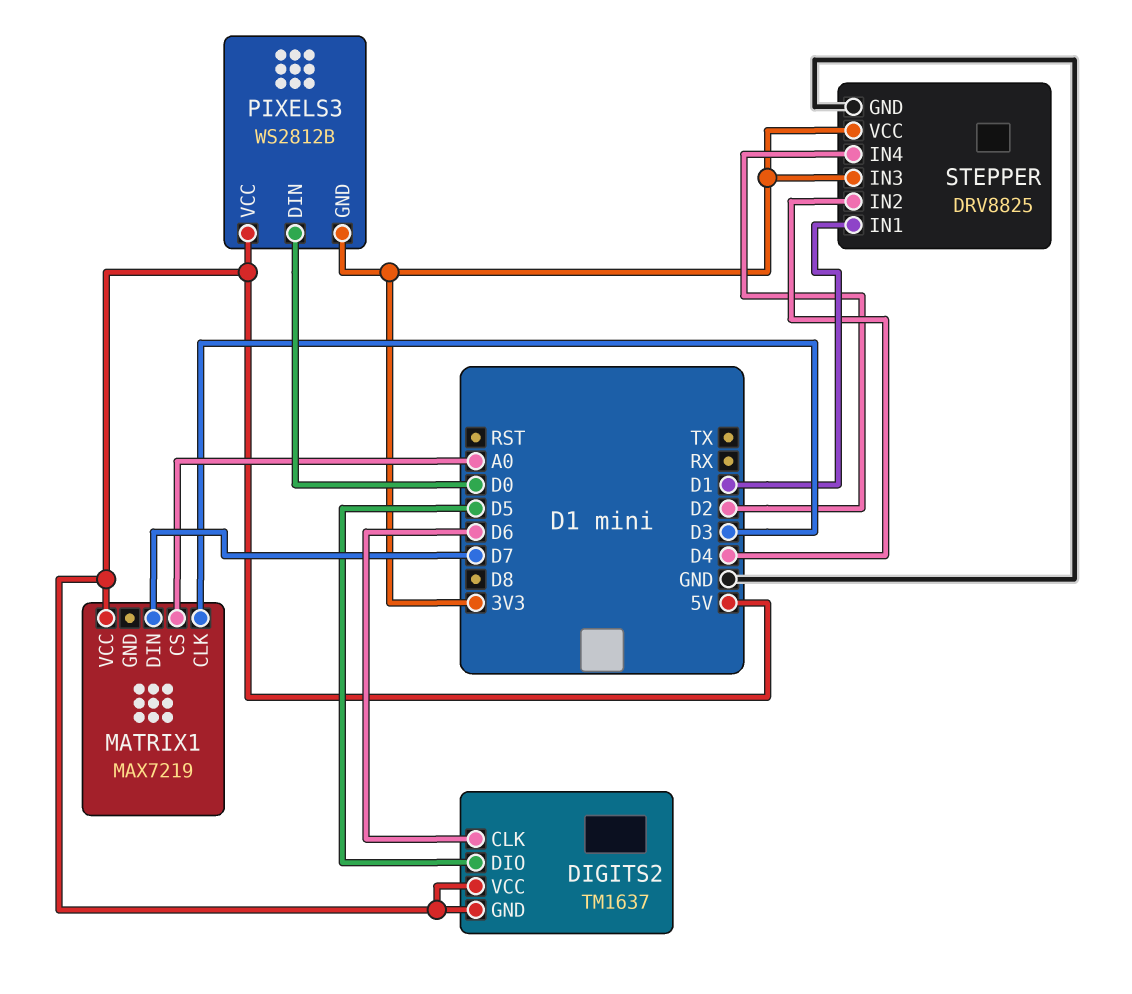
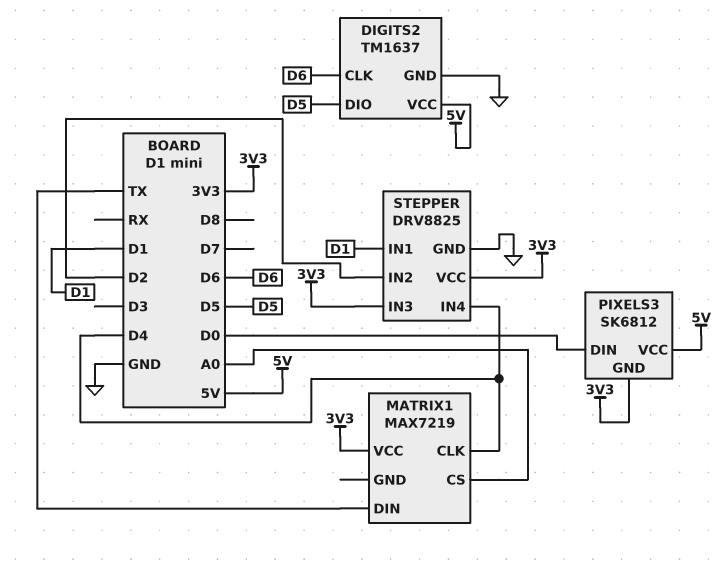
DIGITS2 pin GND: 5V -> GND
MATRIX1 pin CLK: D3 -> D4
MATRIX1 pin DIN: D7 -> TX
MATRIX1 pin VCC: 5V -> 3V3
PIXELS3: WS2812B -> SK6812
STEPPER pin IN2: D4 -> D2
STEPPER pin IN4: D2 -> D4

